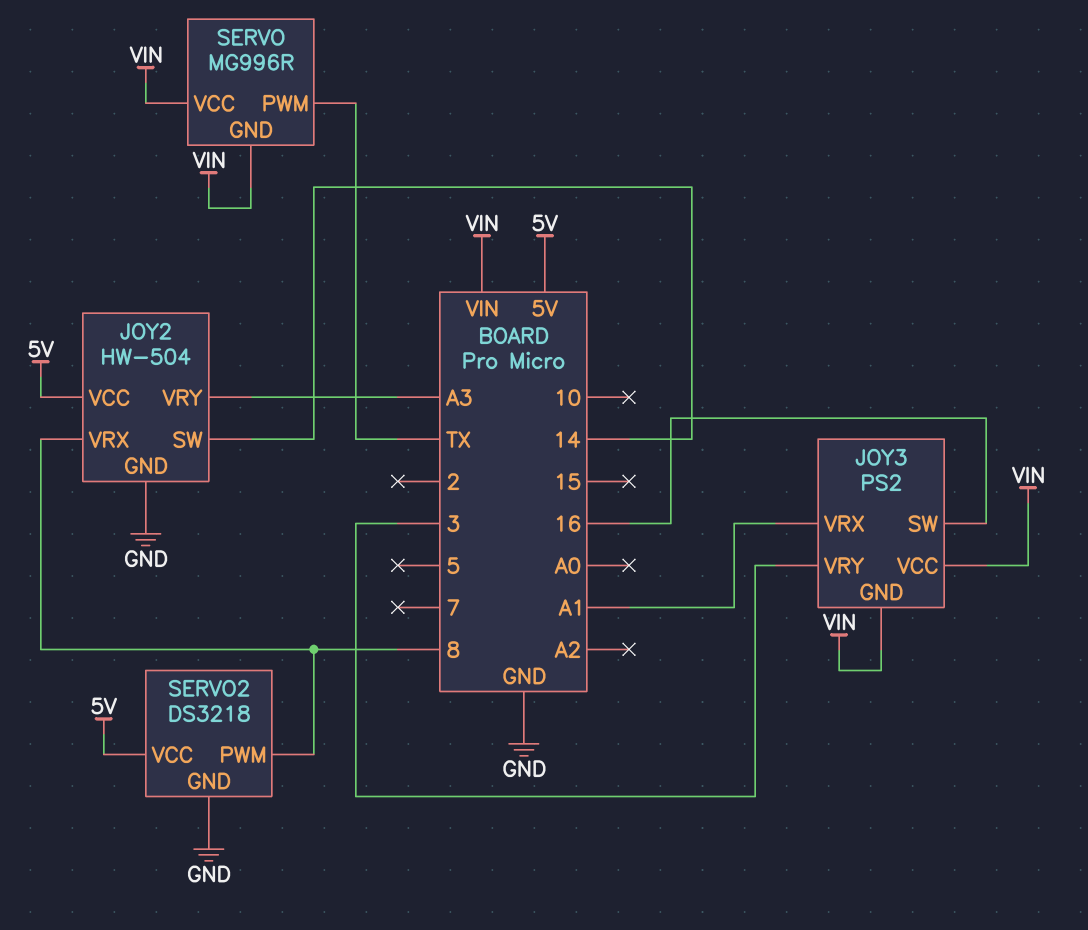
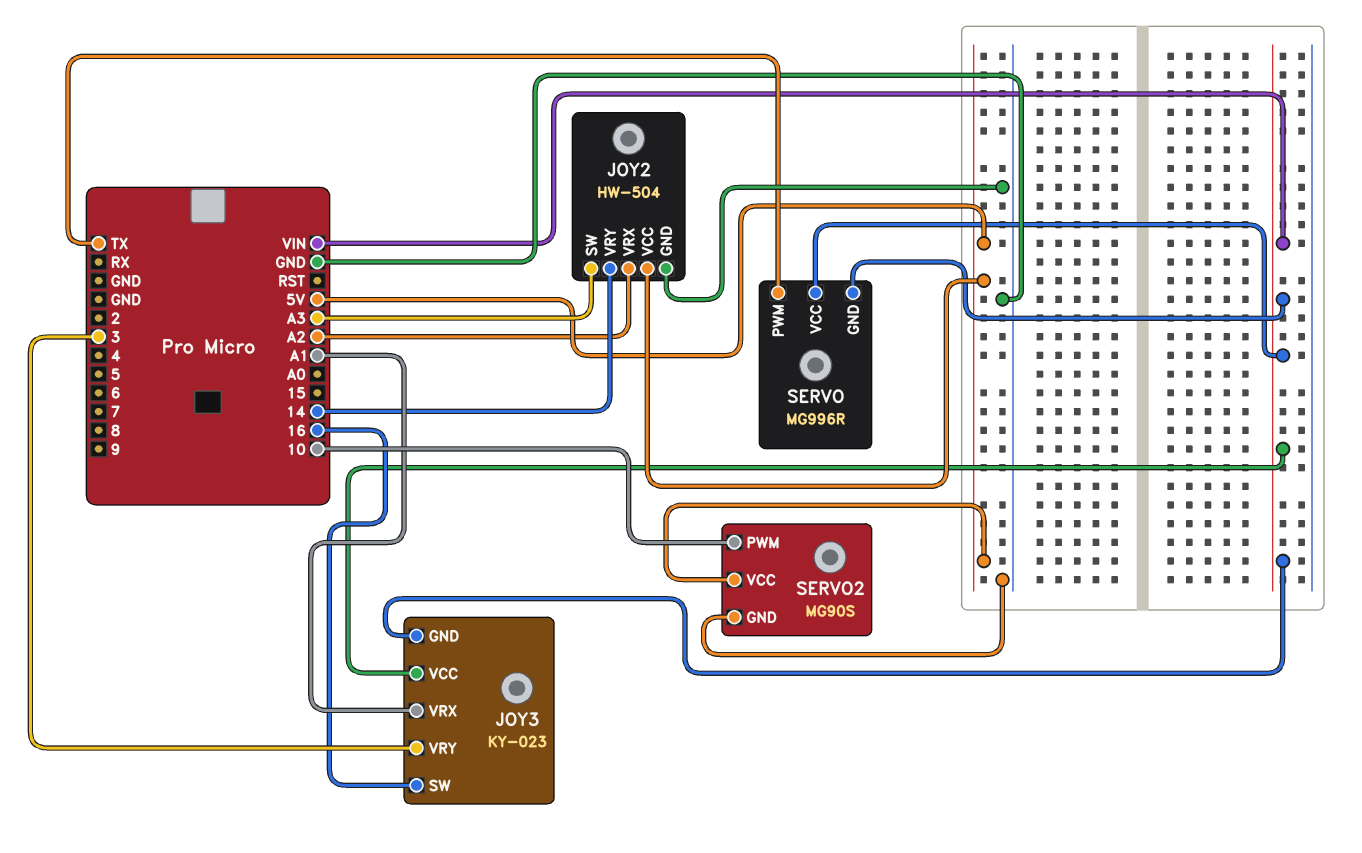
JOY2 pin SW: 14 -> A3
JOY2 pin VRX: 8 -> A2
JOY2 pin VRY: A3 -> 14
JOY3: PS2 -> KY-023
SERVO2: DS3218 -> MG90S
SERVO2 pin PWM: 8 -> 10

